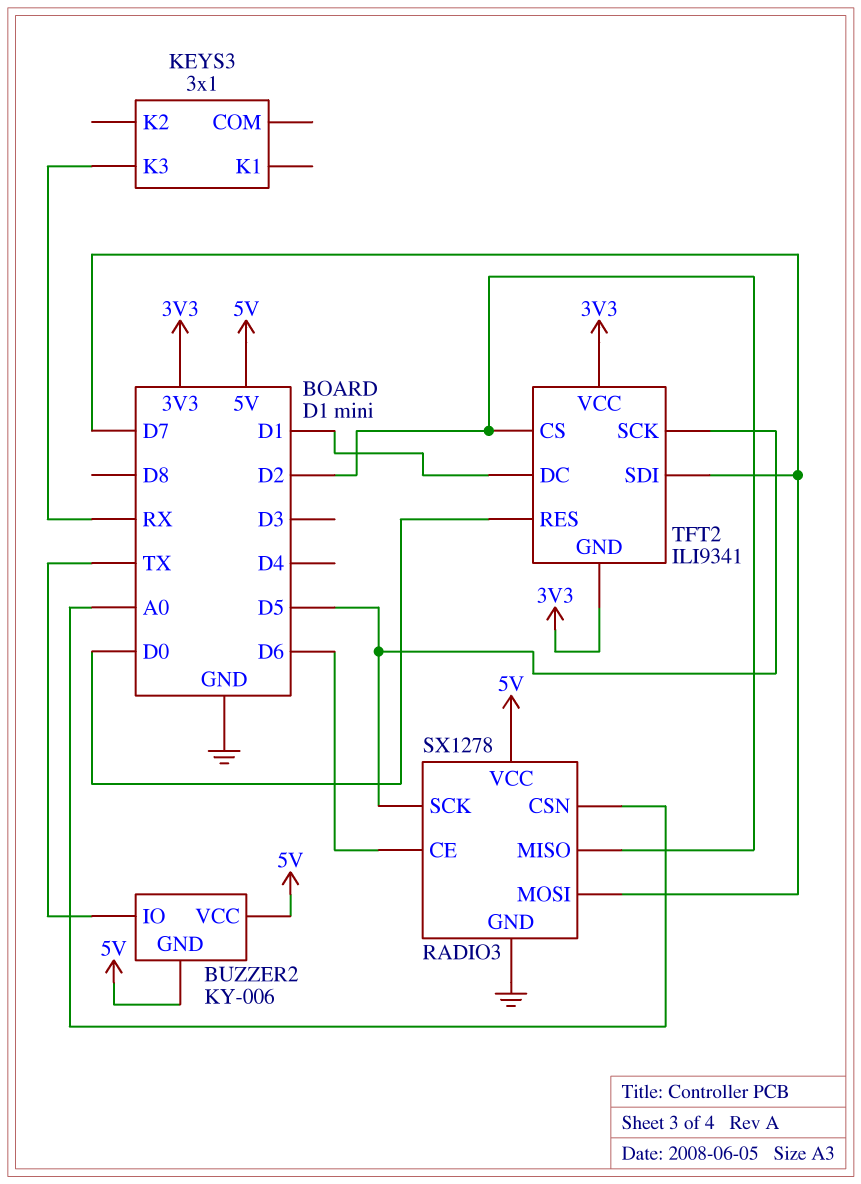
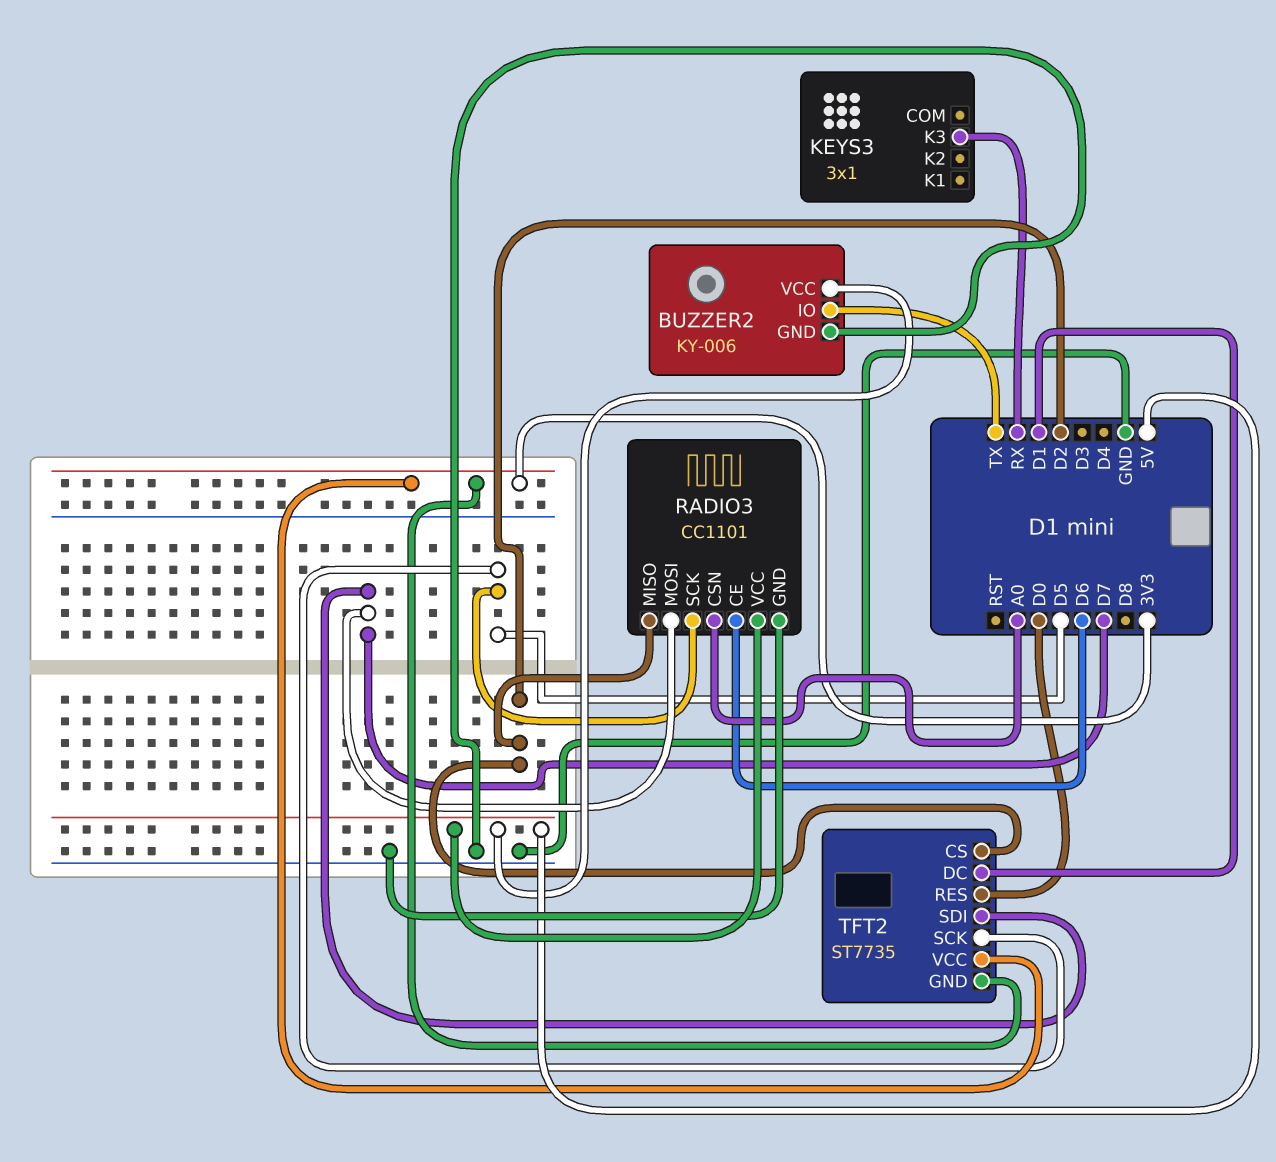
BUZZER2 pin GND: 5V -> GND
RADIO3: SX1278 -> CC1101
TFT2: ILI9341 -> ST7735

